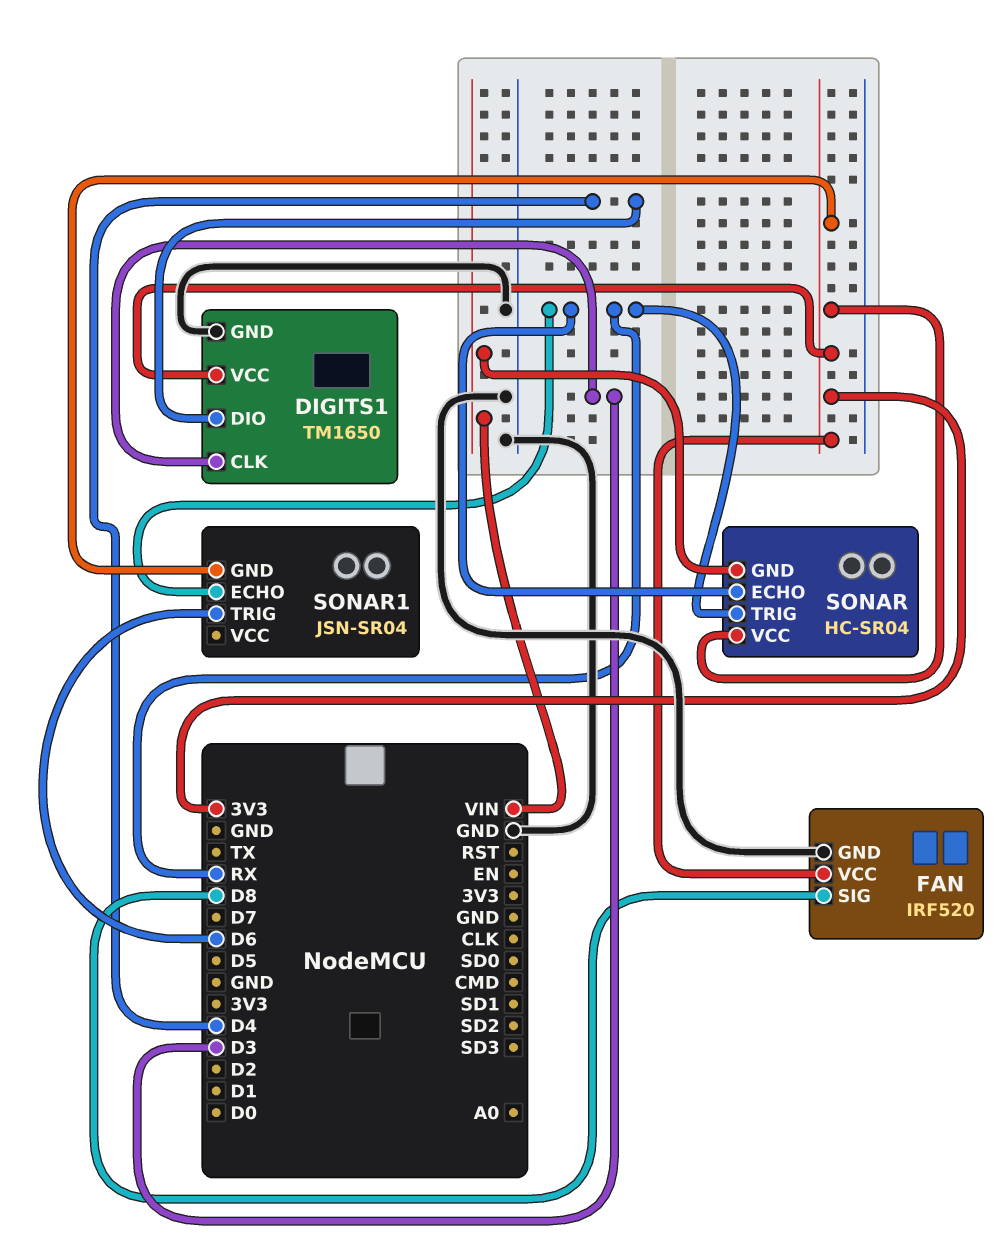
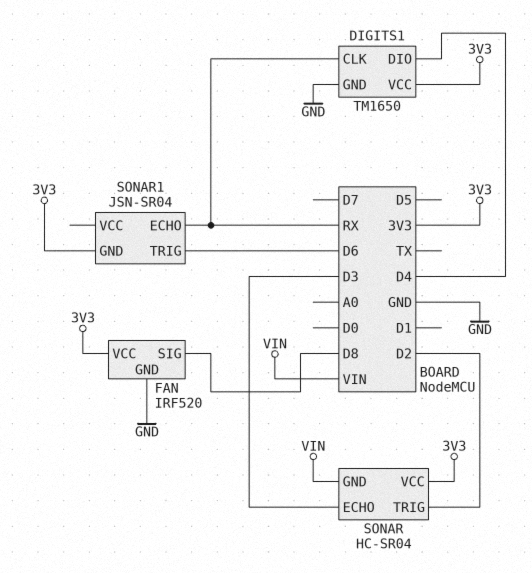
DIGITS1 pin CLK: D3 -> RX
SONAR pin ECHO: RX -> D3
SONAR pin TRIG: RX -> D2

